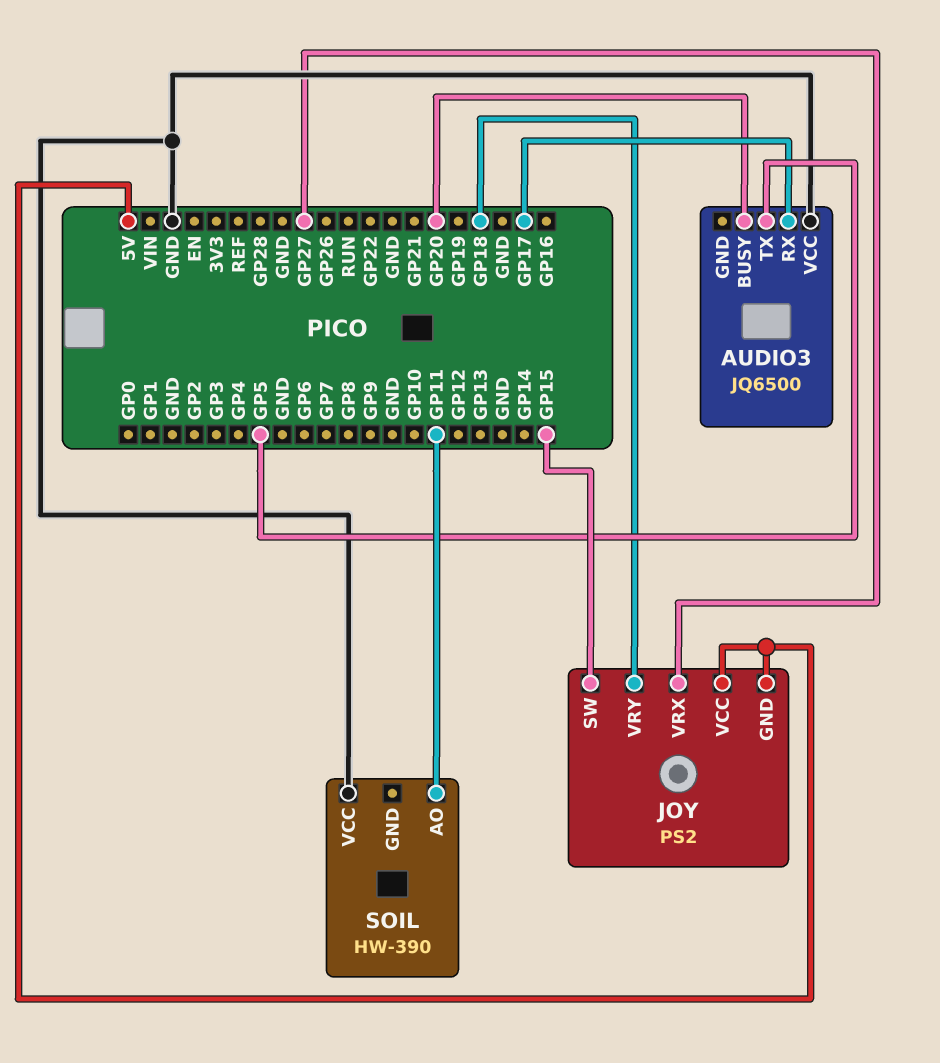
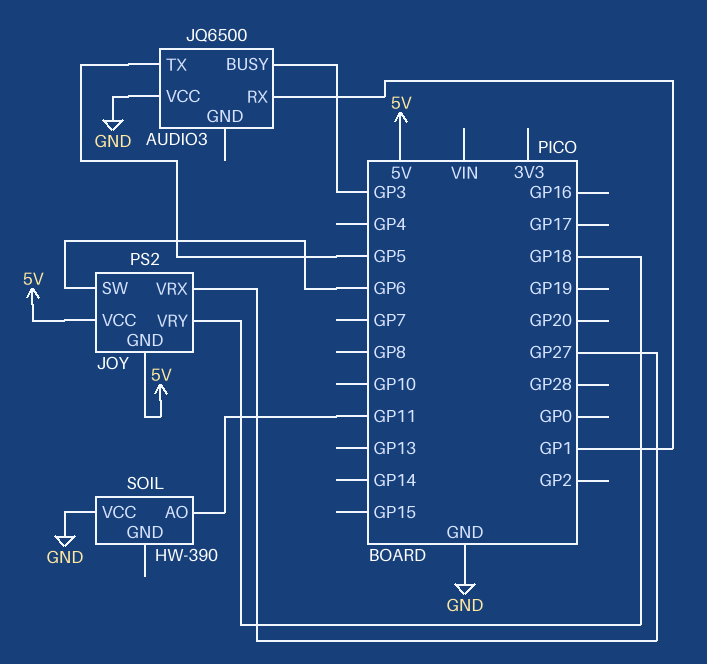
AUDIO3 pin BUSY: GP20 -> GP3
AUDIO3 pin RX: GP17 -> GP1
JOY pin SW: GP15 -> GP6

